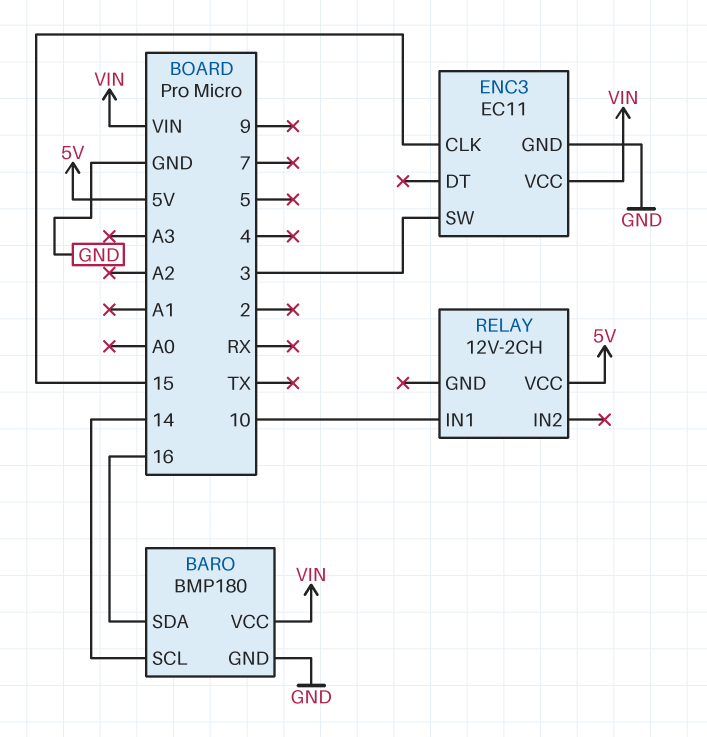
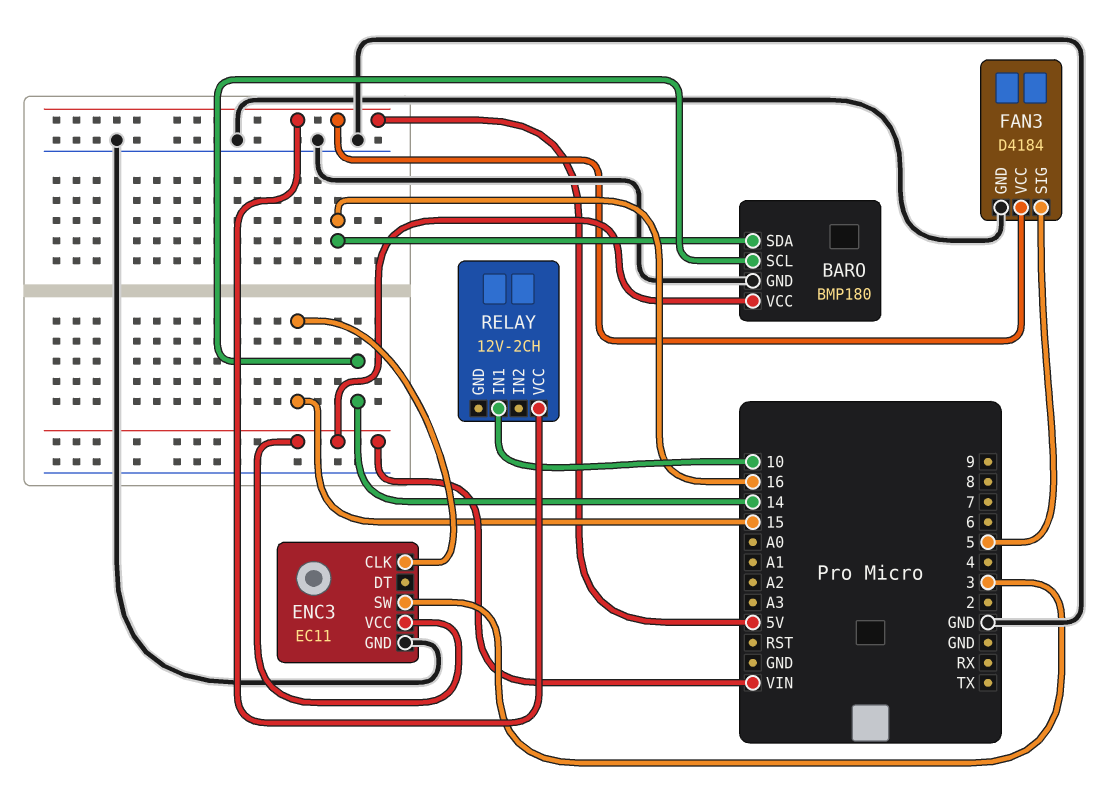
FAN3: none -> D4184
FAN3 pin GND: none -> GND
FAN3 pin SIG: none -> 5
FAN3 pin VCC: none -> 5V

